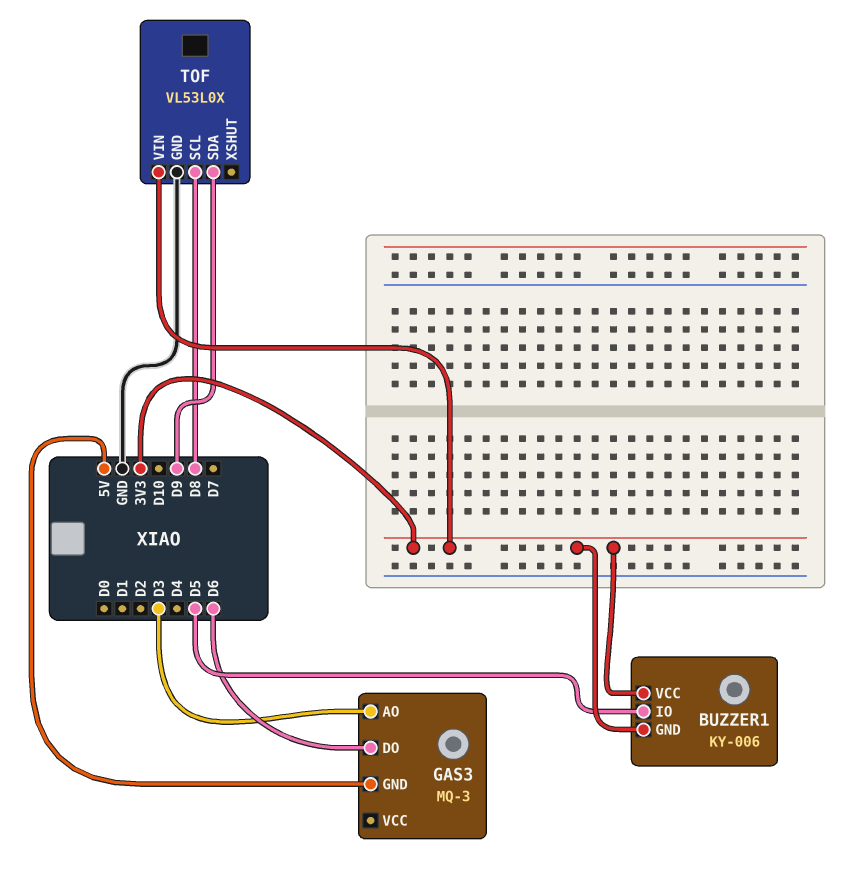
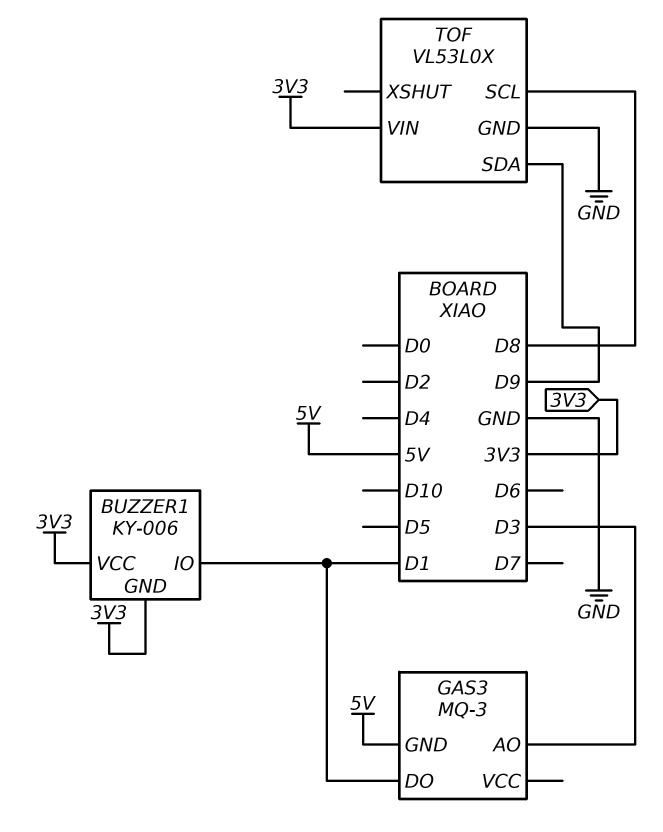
BUZZER1 pin IO: D5 -> D1
GAS3 pin DO: D6 -> D1

